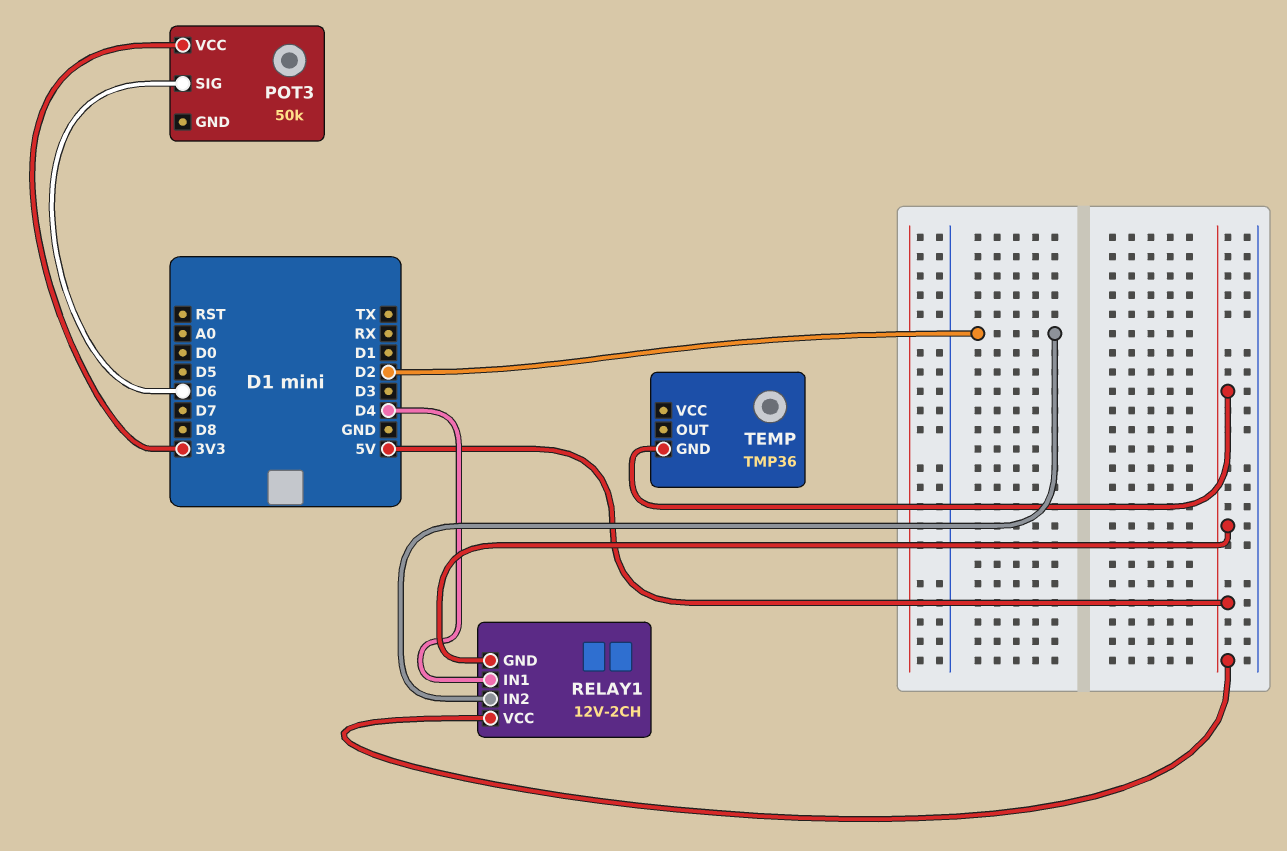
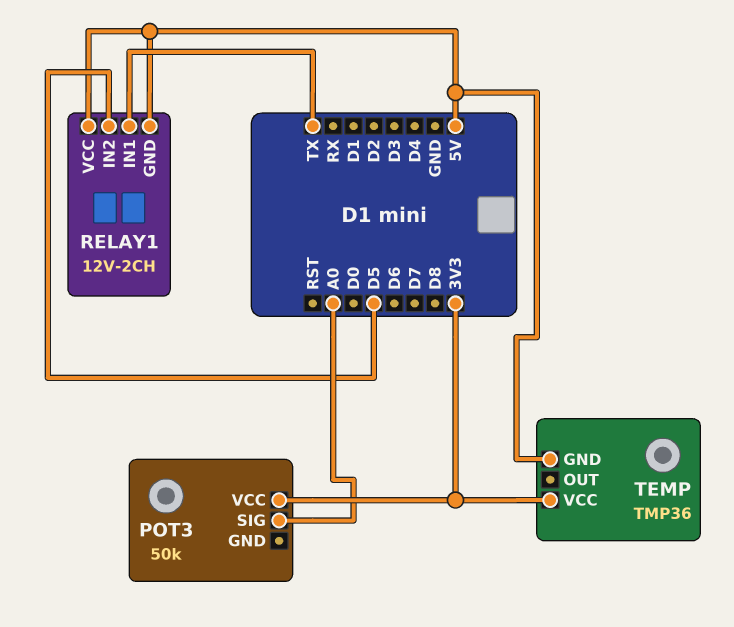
POT3 pin SIG: D6 -> A0
RELAY1 pin IN1: D4 -> TX
RELAY1 pin IN2: D2 -> D5
TEMP pin VCC: none -> 3V3

